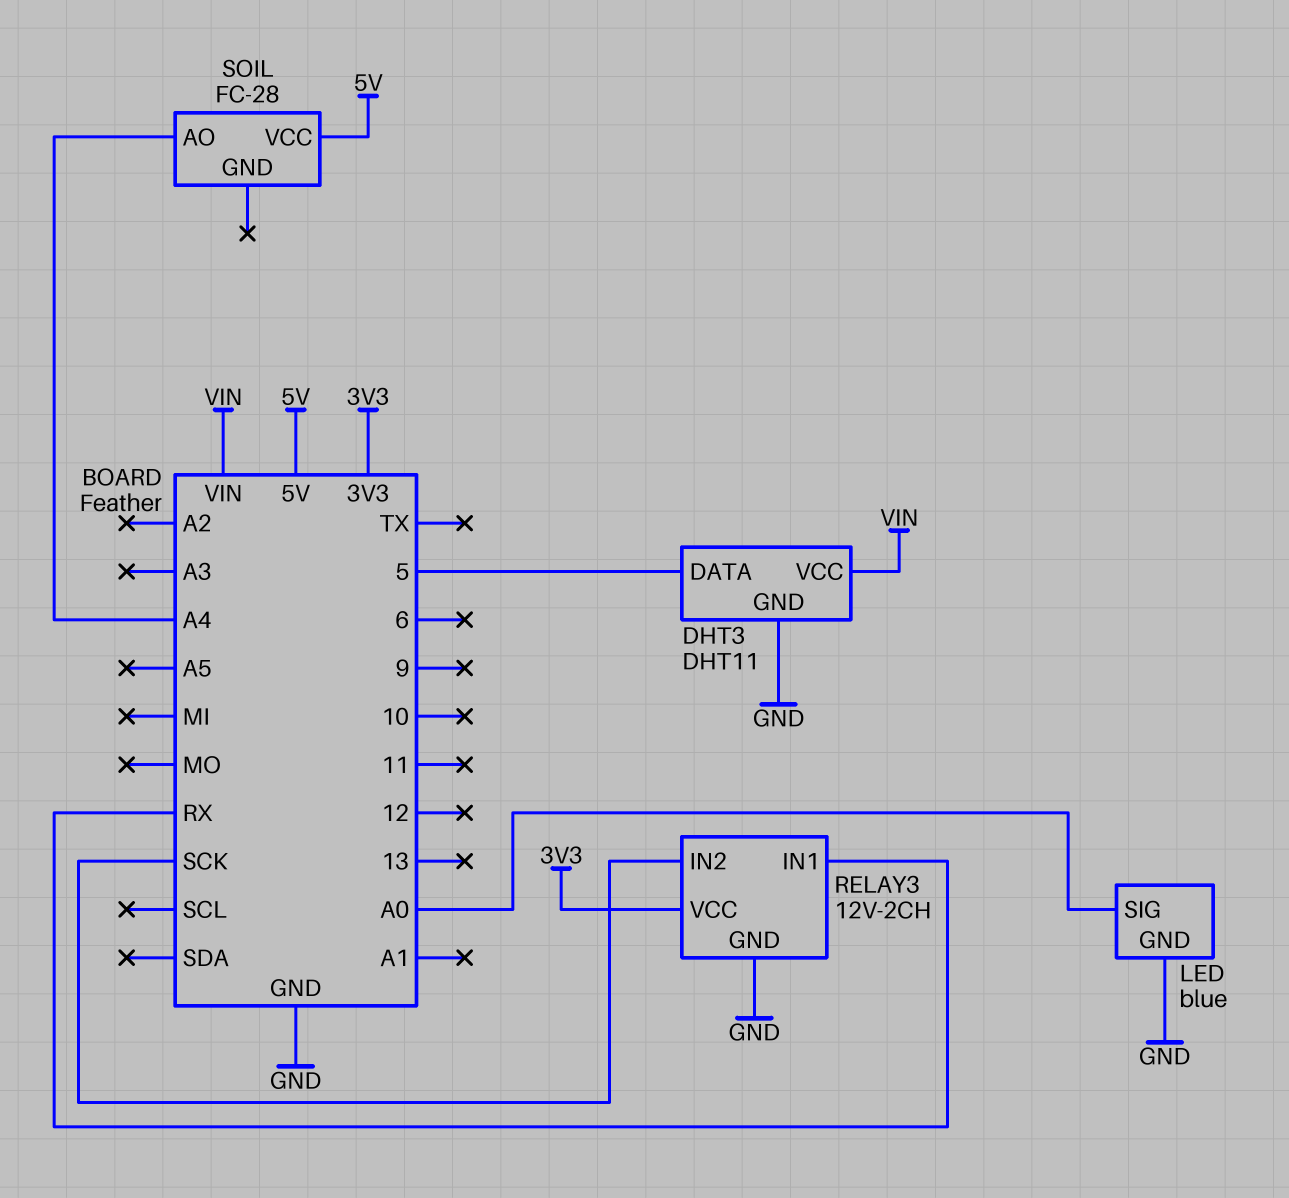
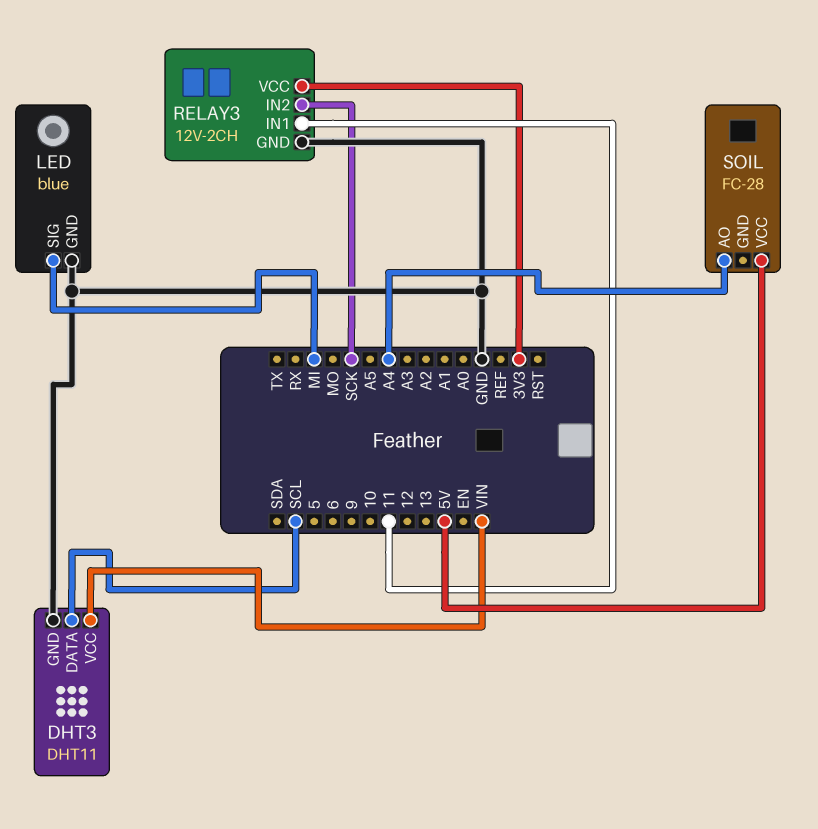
DHT3 pin DATA: 5 -> SCL
LED pin SIG: A0 -> MI
RELAY3 pin IN1: RX -> 11

